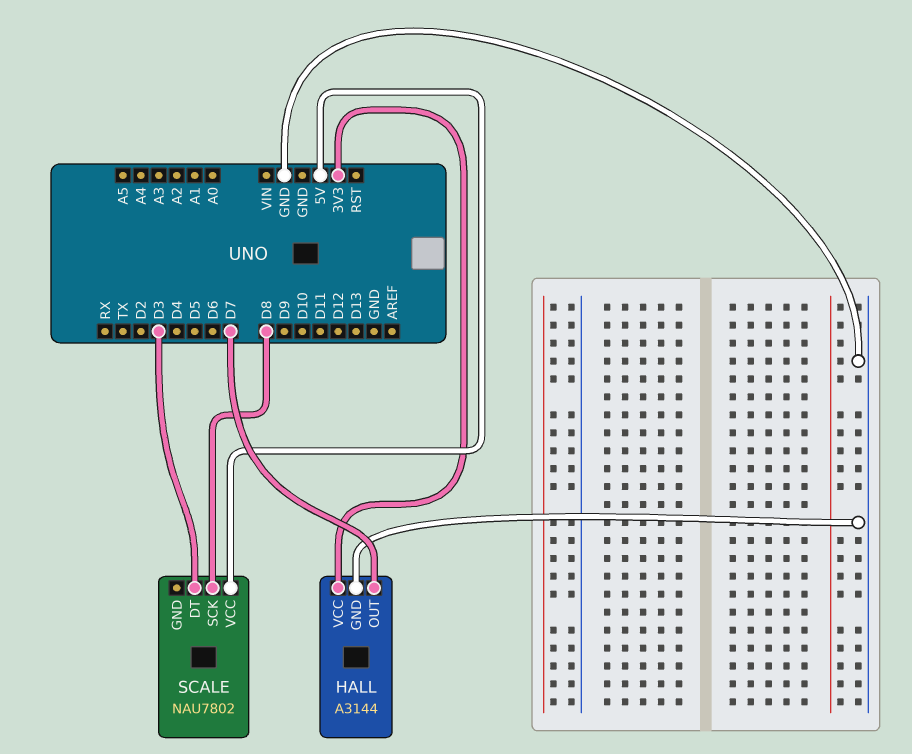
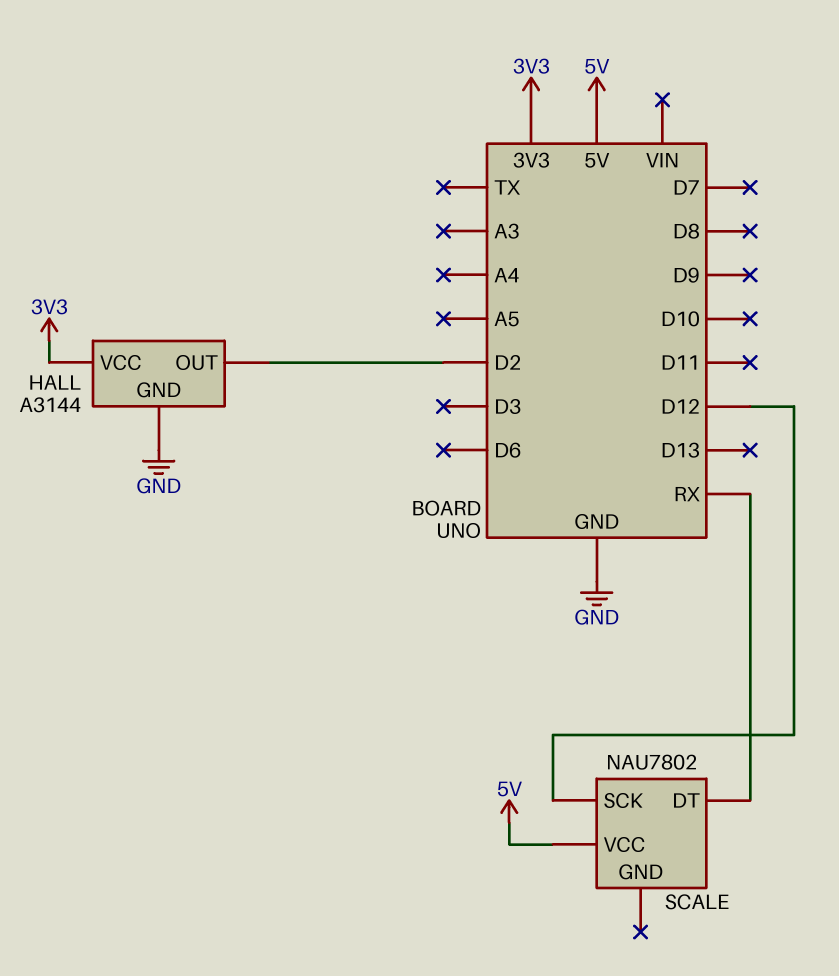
HALL pin OUT: D7 -> D2
SCALE pin DT: D3 -> RX
SCALE pin SCK: D8 -> D12

